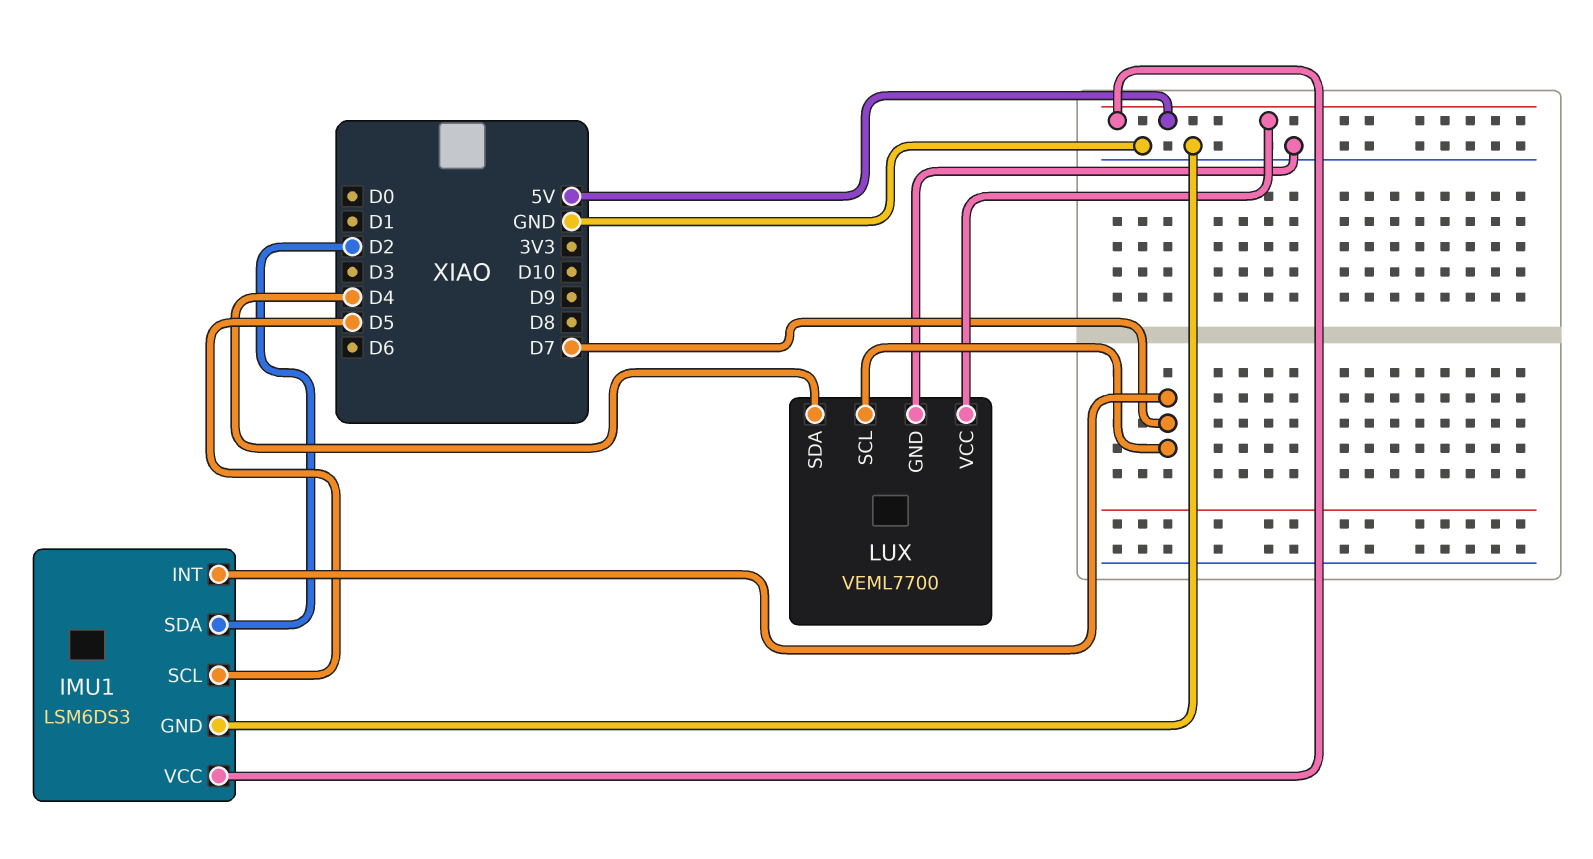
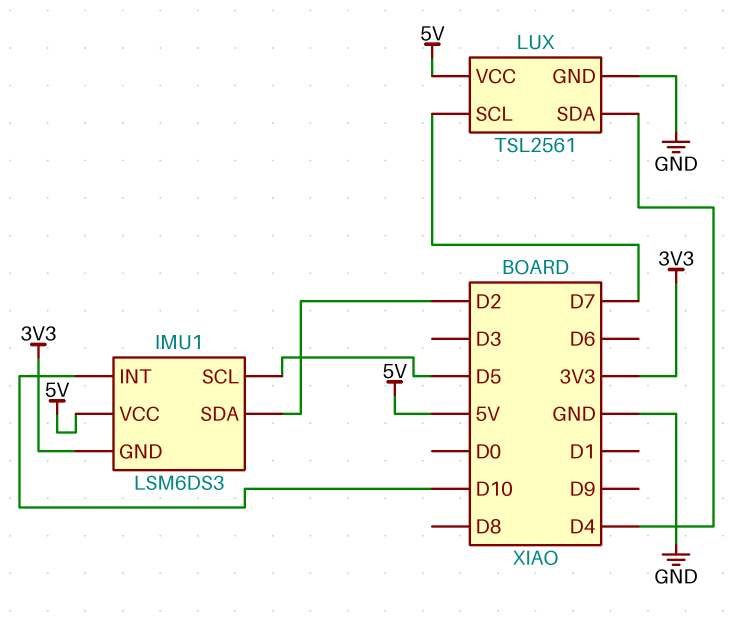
IMU1 pin GND: GND -> 3V3
IMU1 pin INT: D7 -> D10
LUX: VEML7700 -> TSL2561

